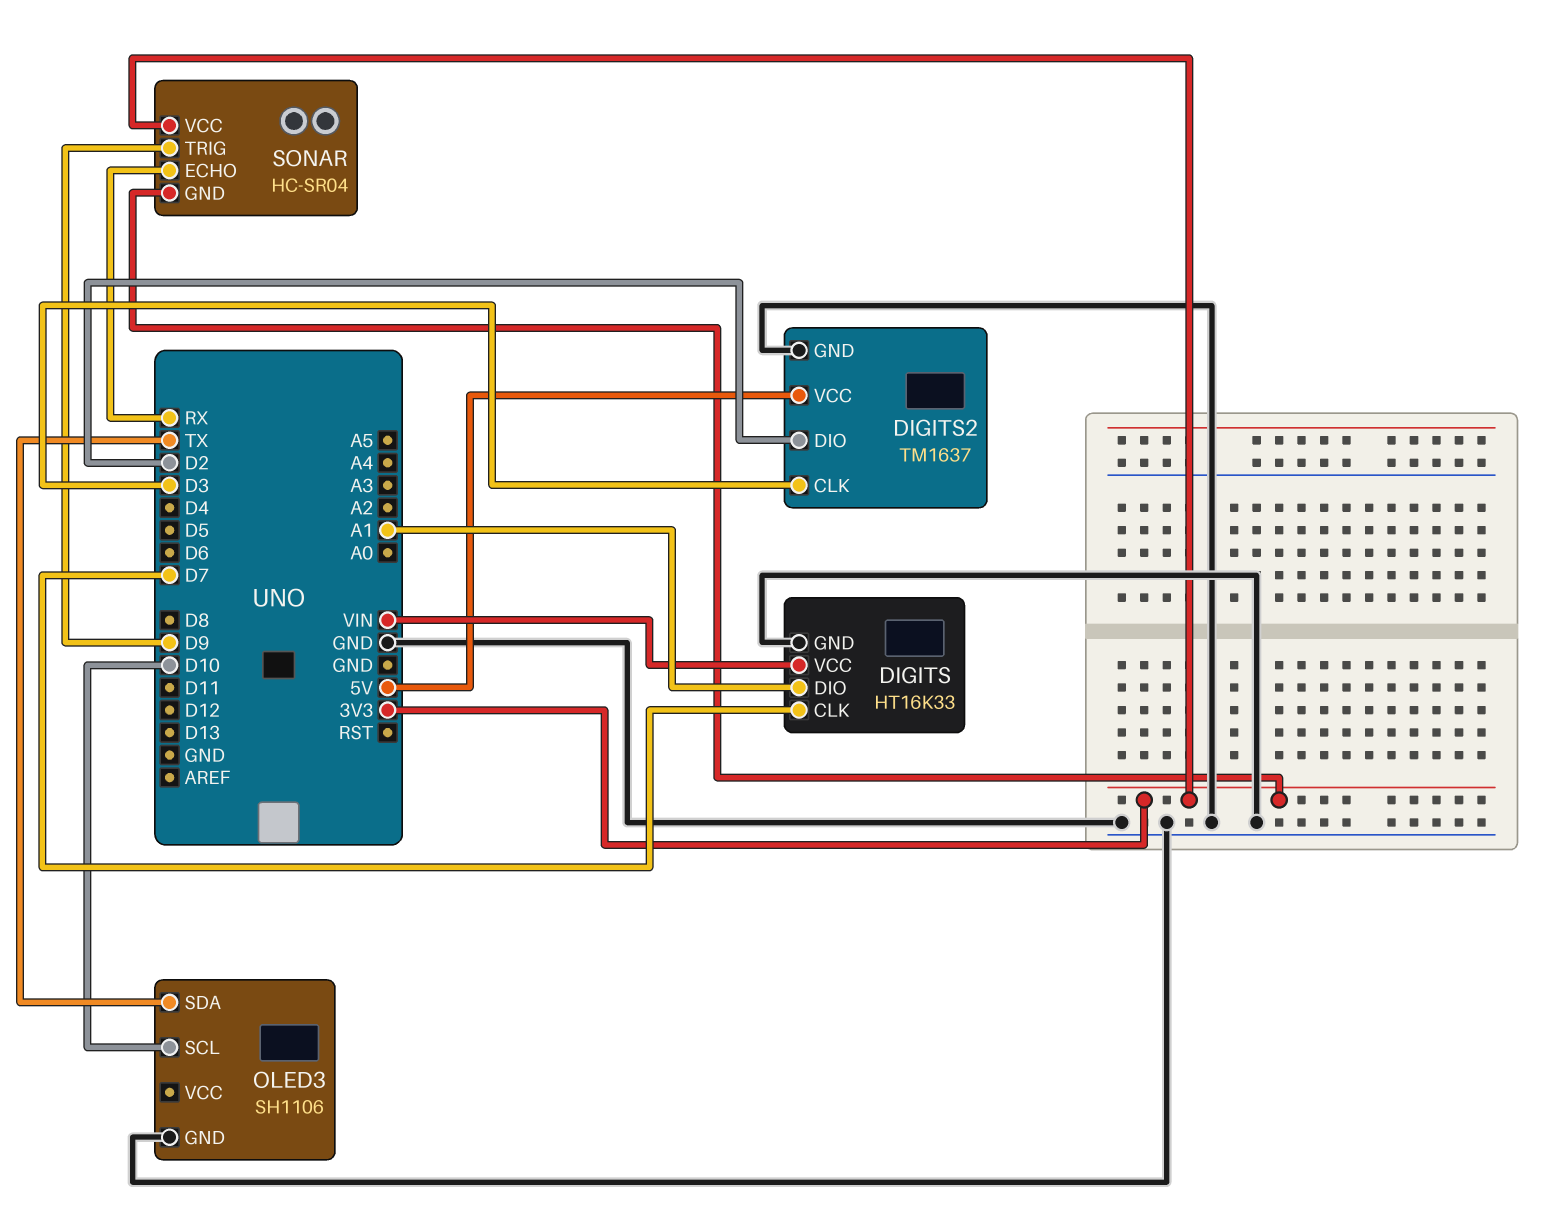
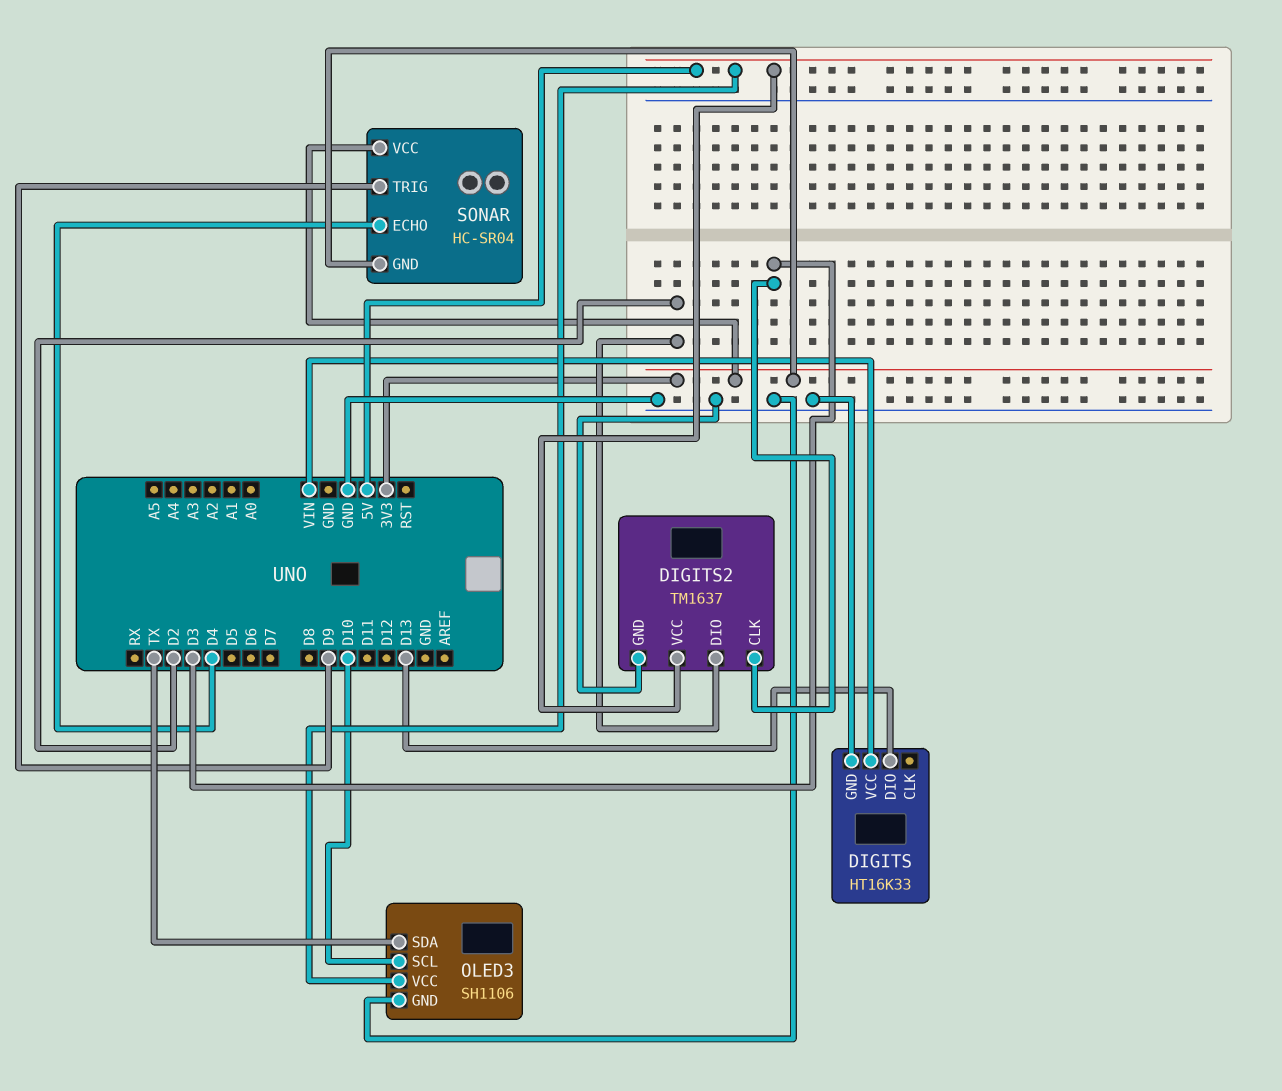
DIGITS pin CLK: D7 -> none
DIGITS pin DIO: A1 -> D13
OLED3 pin VCC: none -> 5V
SONAR pin ECHO: RX -> D4

